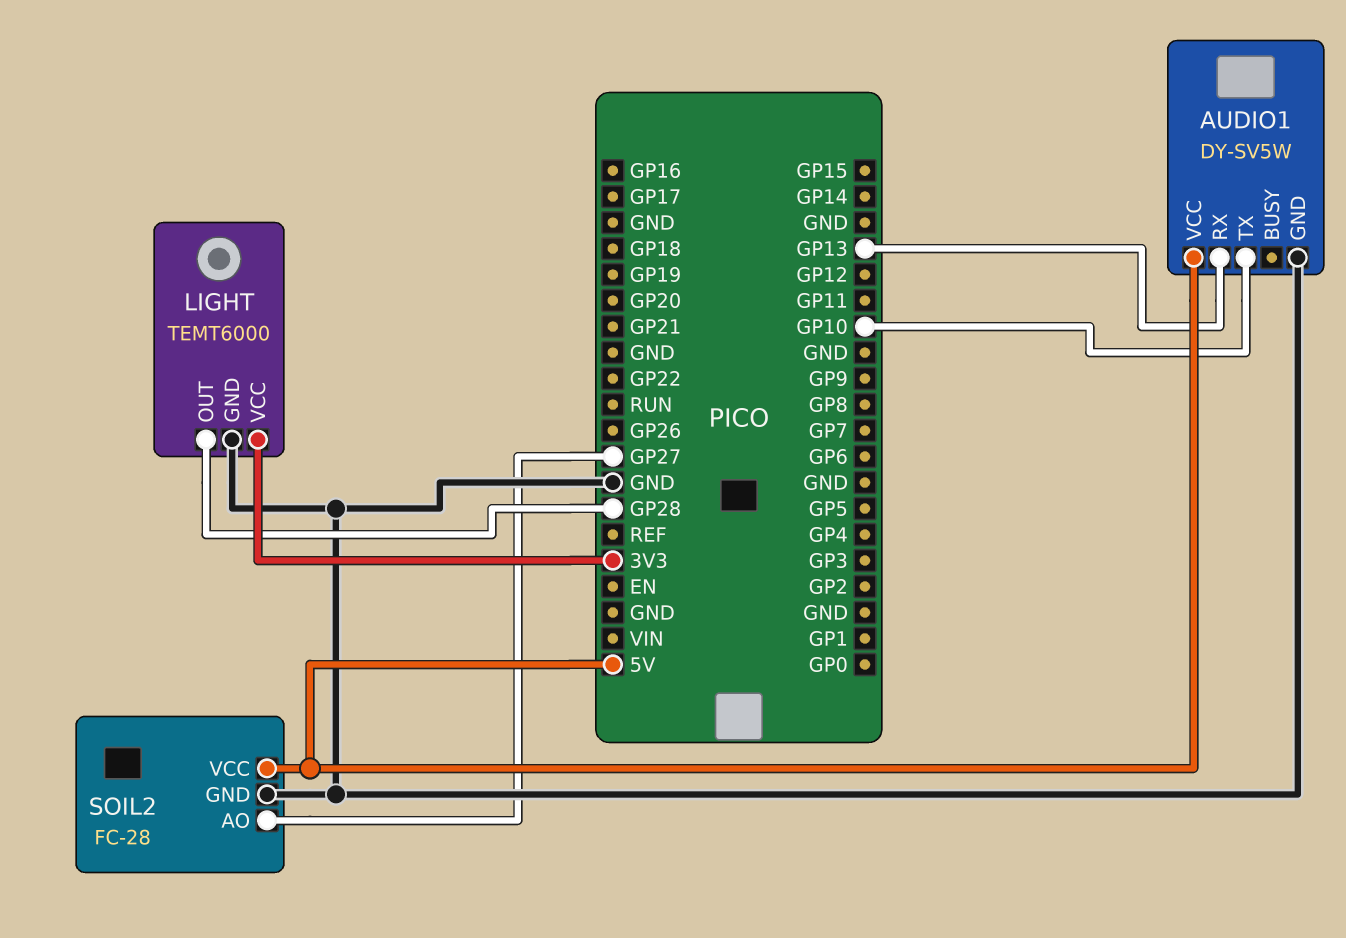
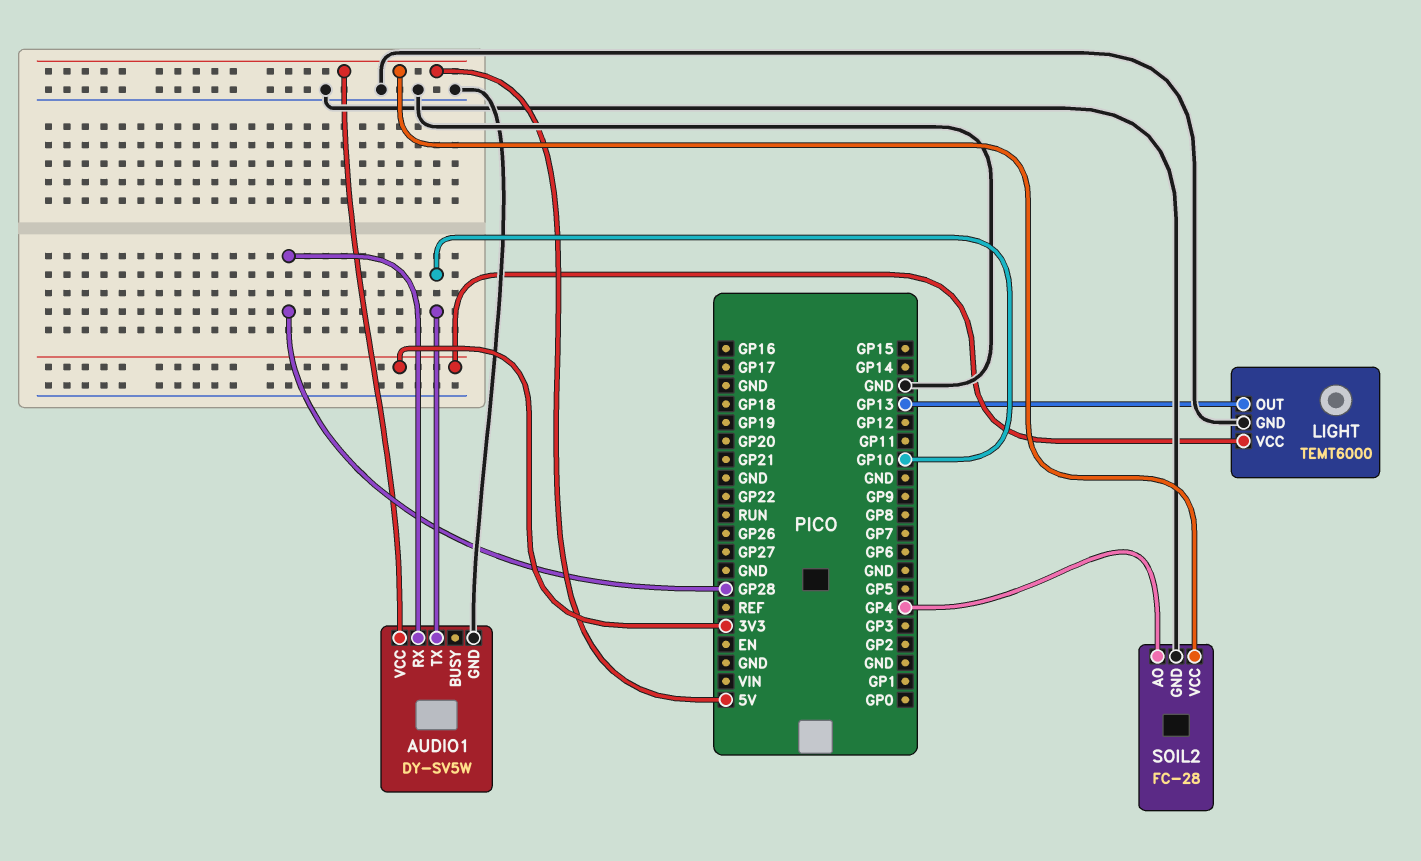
AUDIO1 pin RX: GP13 -> GP28
LIGHT pin OUT: GP28 -> GP13
SOIL2 pin AO: GP27 -> GP4

